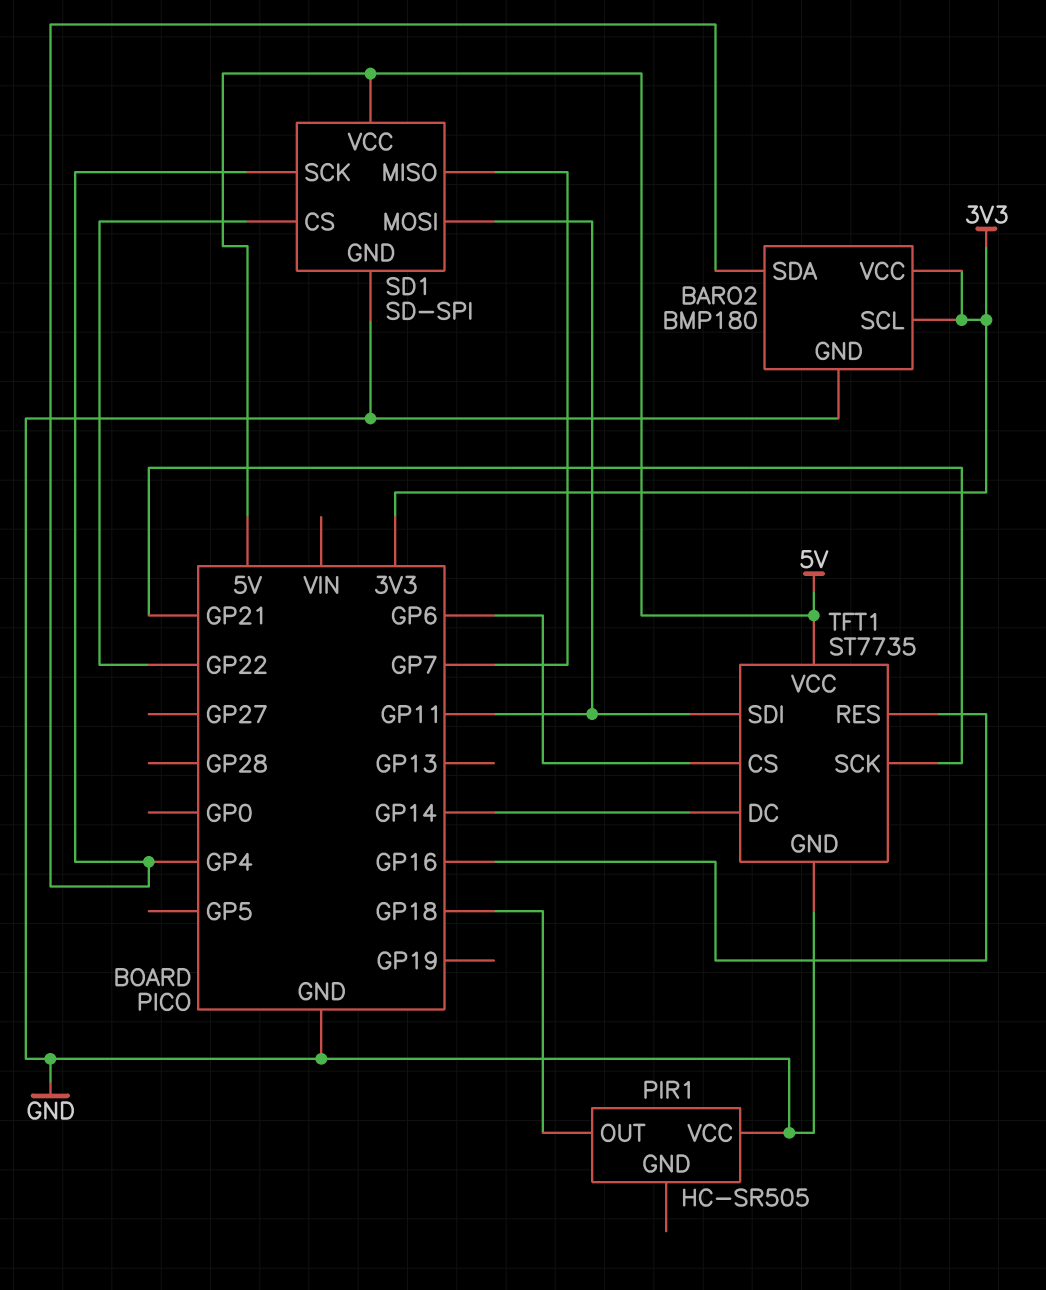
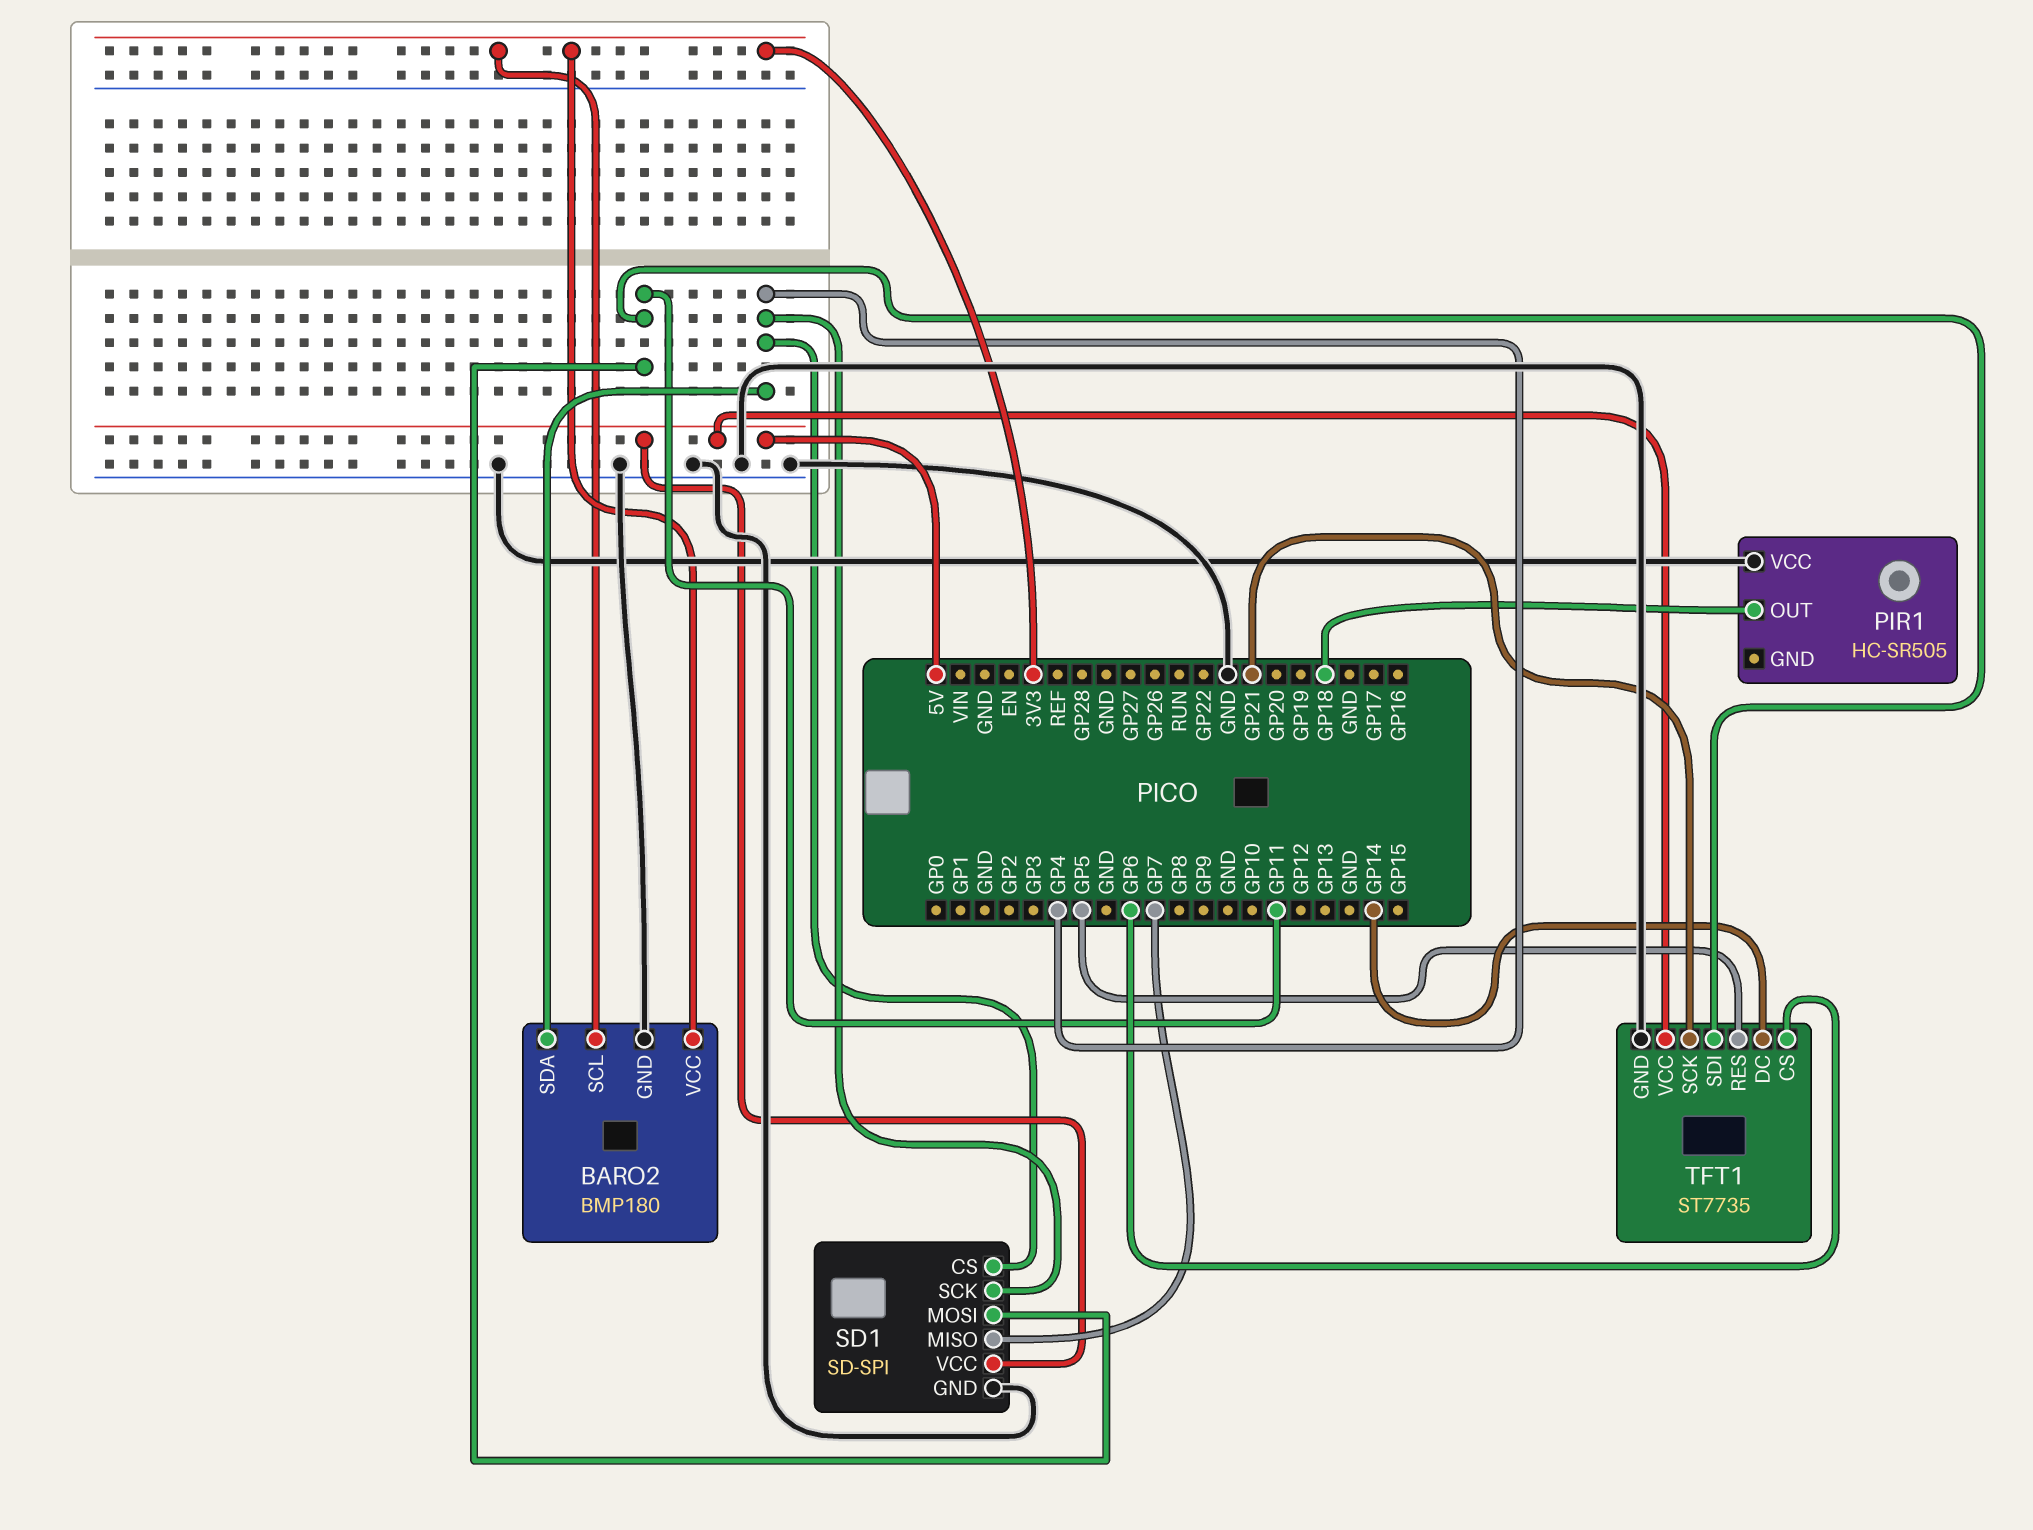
SD1 pin CS: GP22 -> GP4
TFT1 pin RES: GP16 -> GP5

